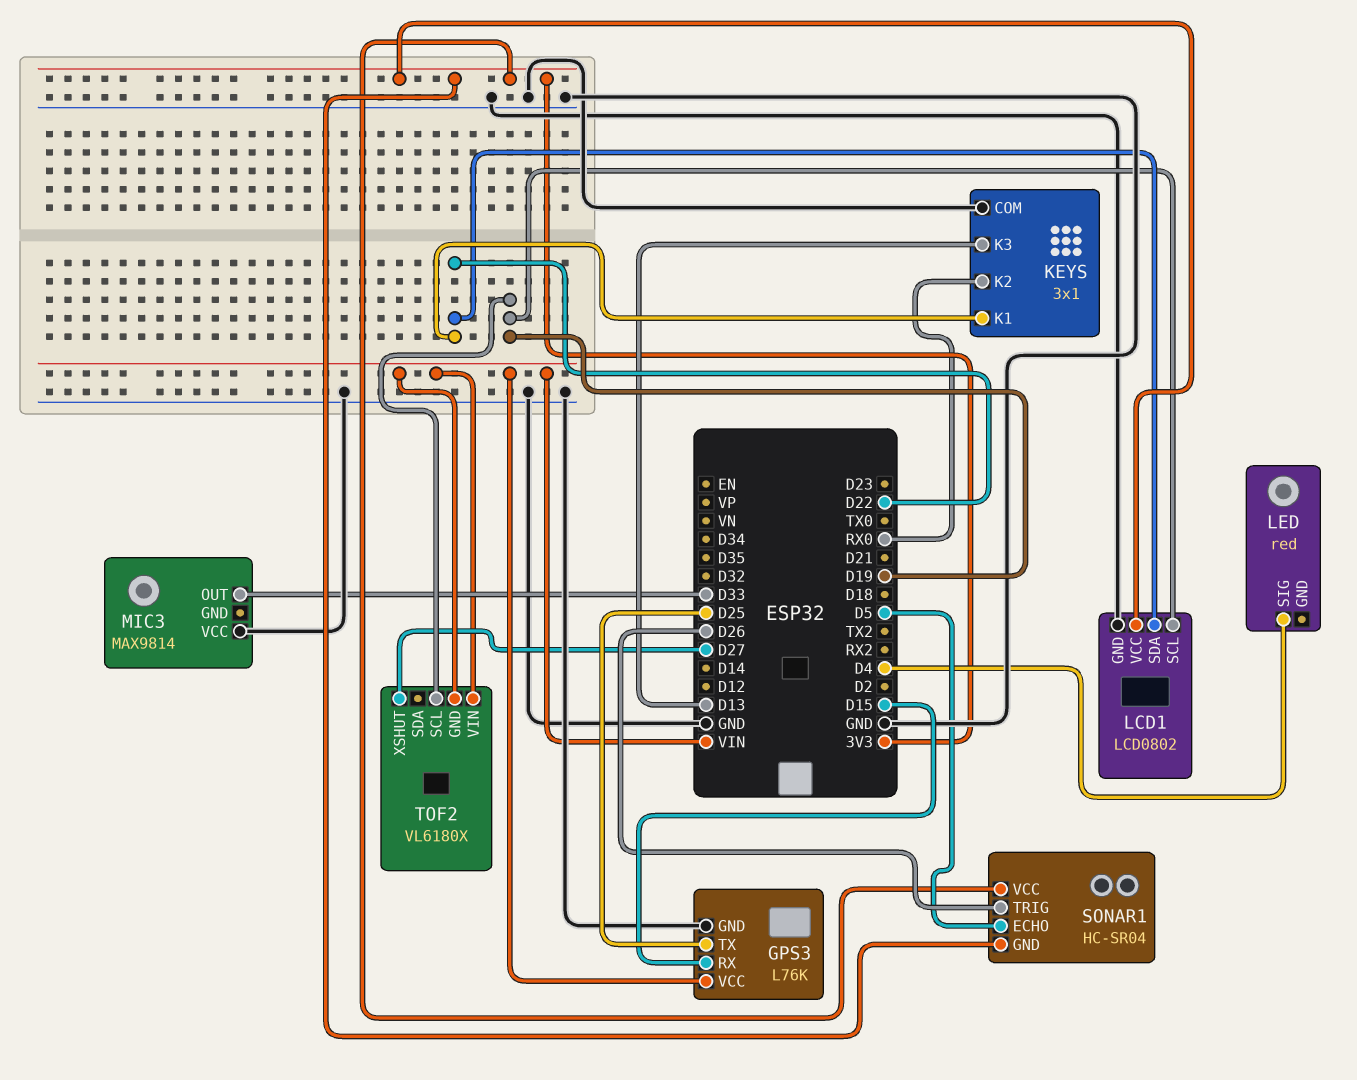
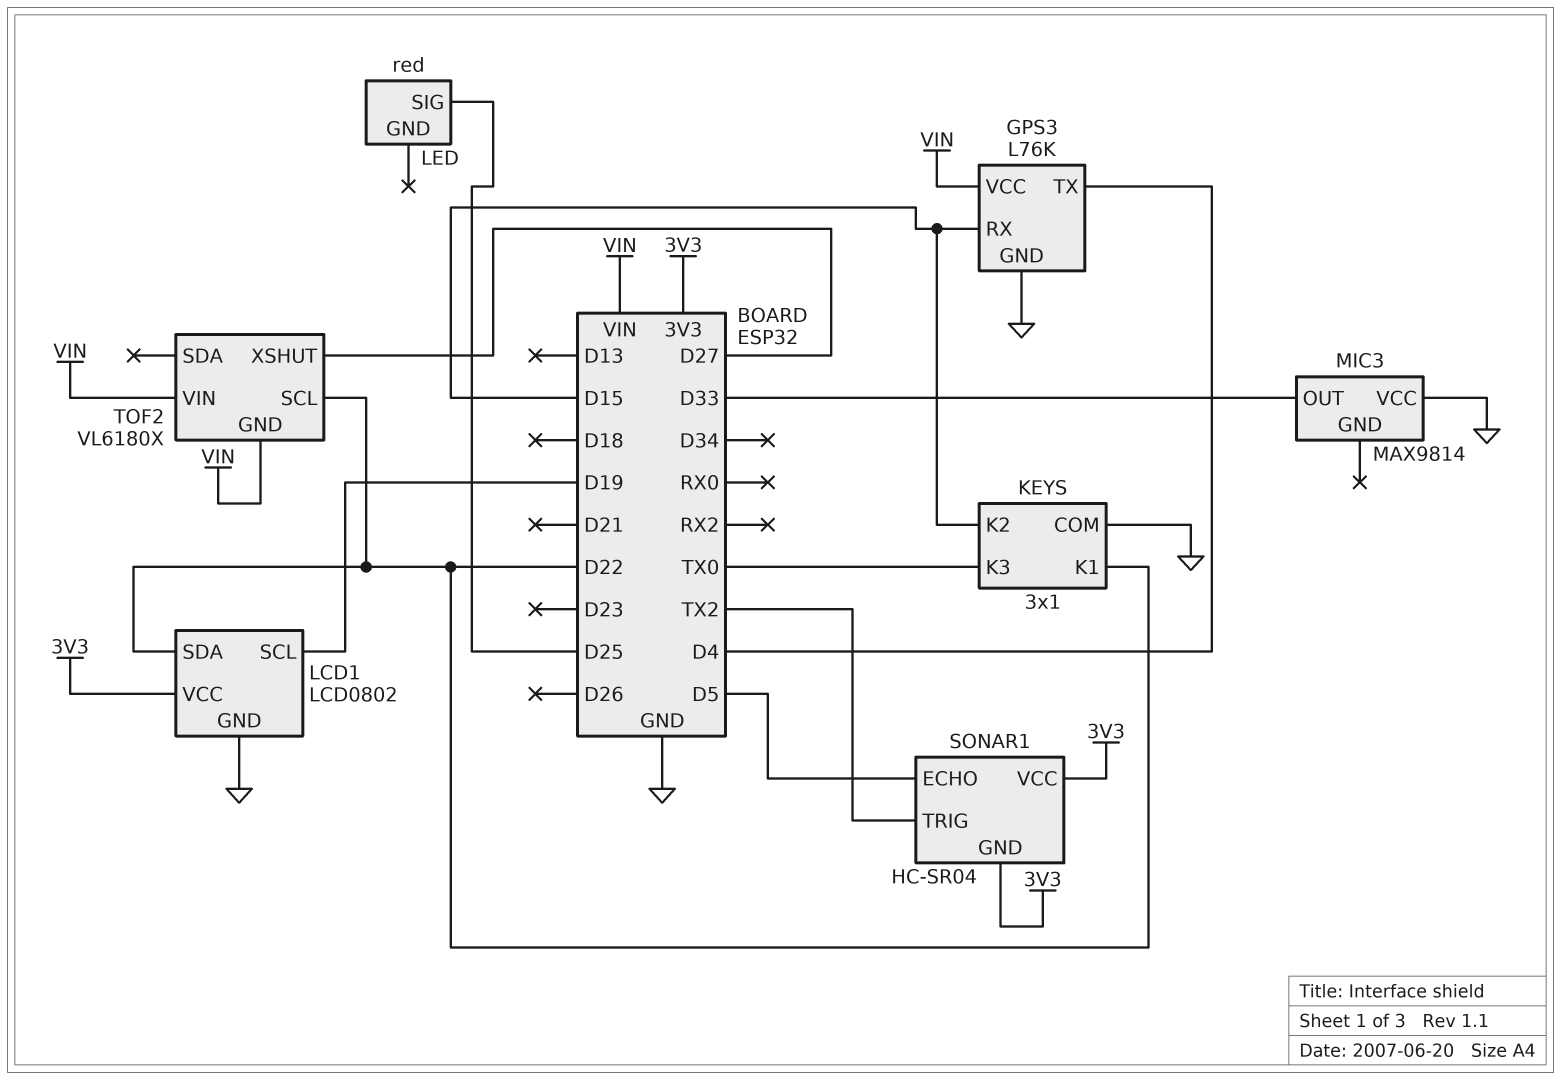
GPS3 pin TX: D25 -> D4
KEYS pin K2: RX0 -> D15
KEYS pin K3: D13 -> TX0
LED pin SIG: D4 -> D25
SONAR1 pin TRIG: D26 -> TX2
TOF2 pin SCL: D19 -> D22

